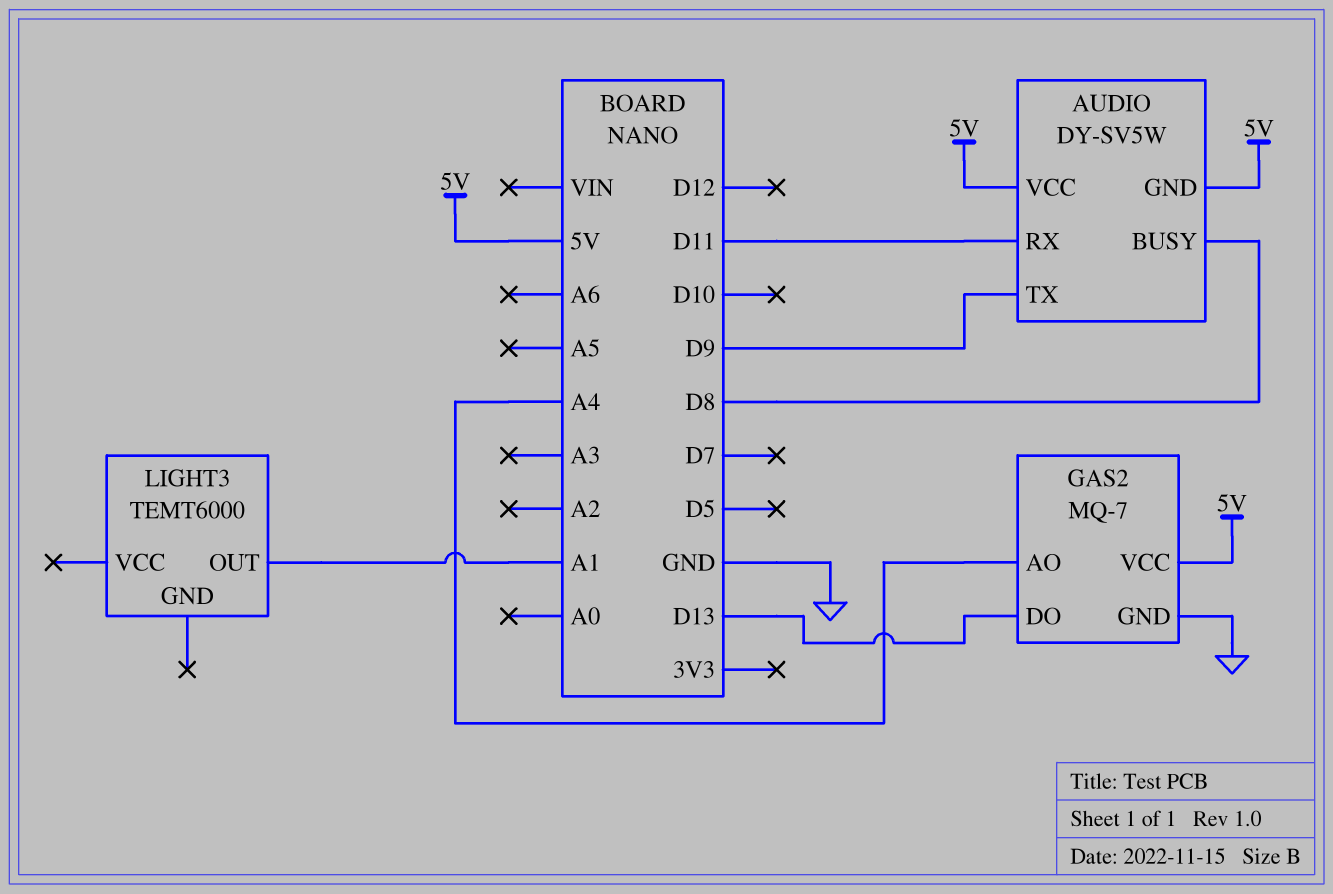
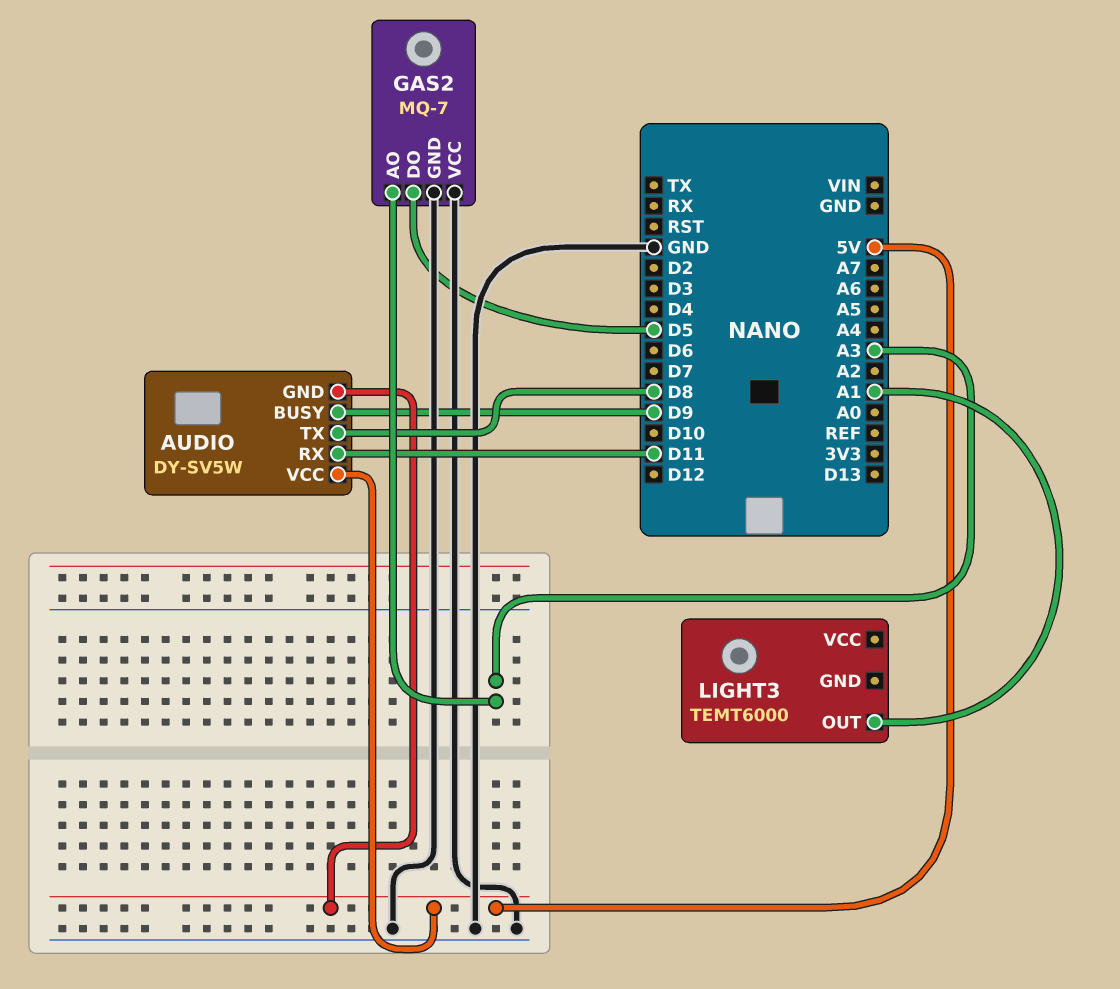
AUDIO pin BUSY: D8 -> D9
AUDIO pin TX: D9 -> D8
GAS2 pin AO: A4 -> A3
GAS2 pin DO: D13 -> D5
GAS2 pin VCC: 5V -> GND

